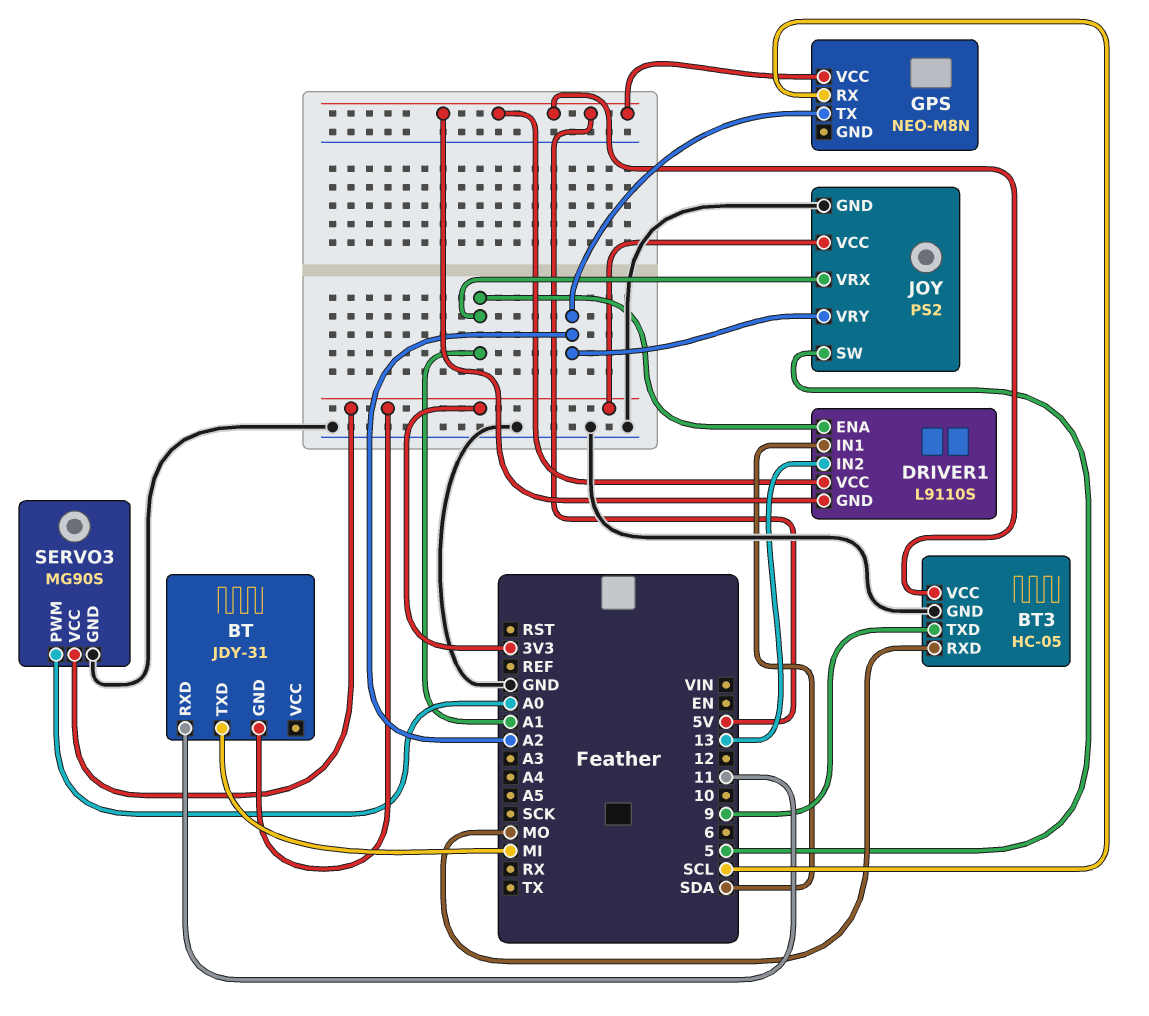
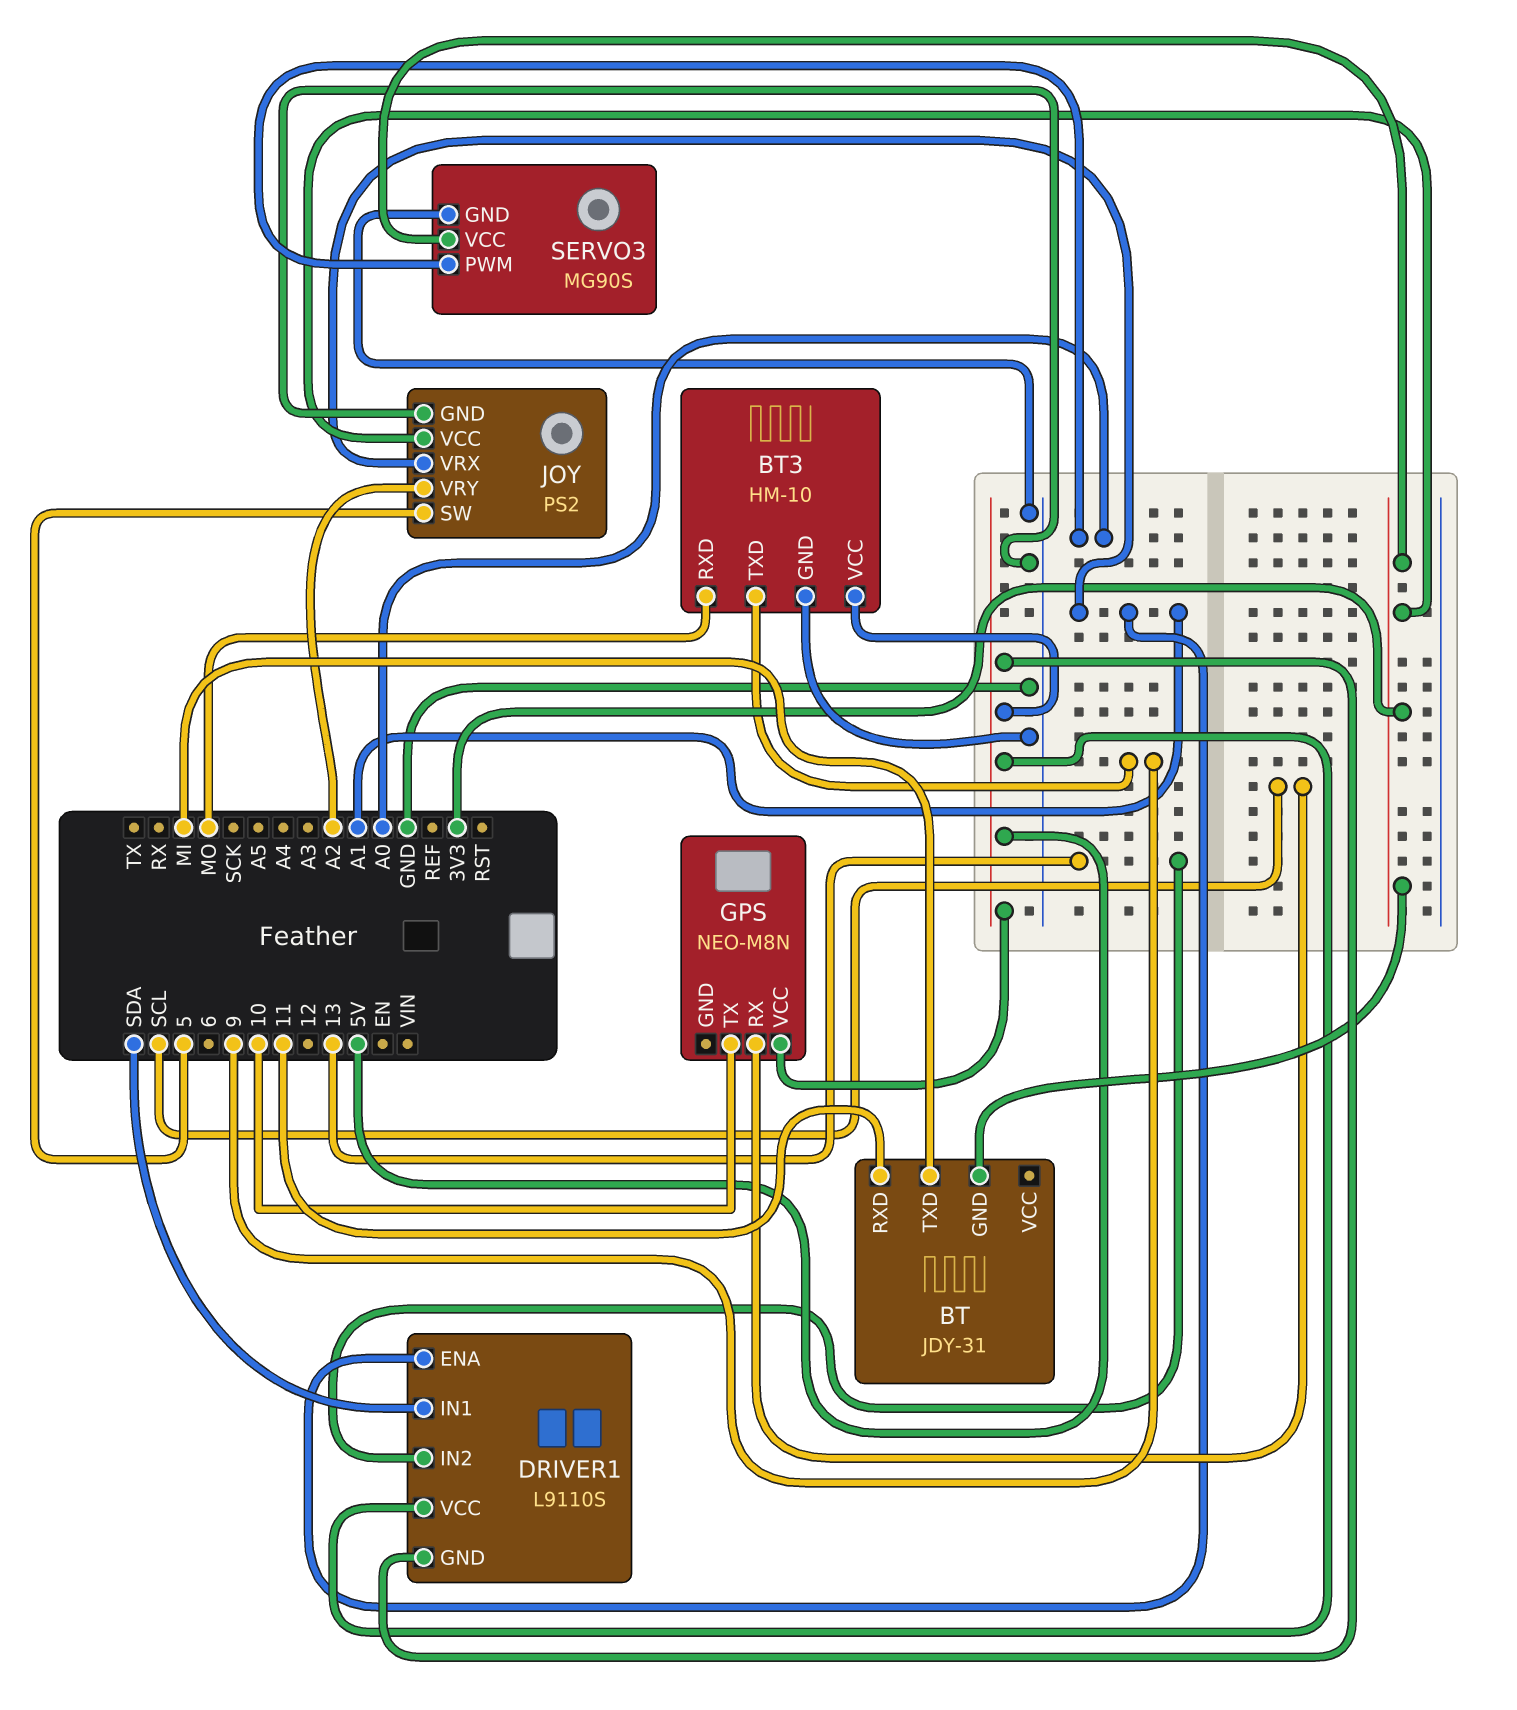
BT3: HC-05 -> HM-10
GPS pin TX: A2 -> 10

